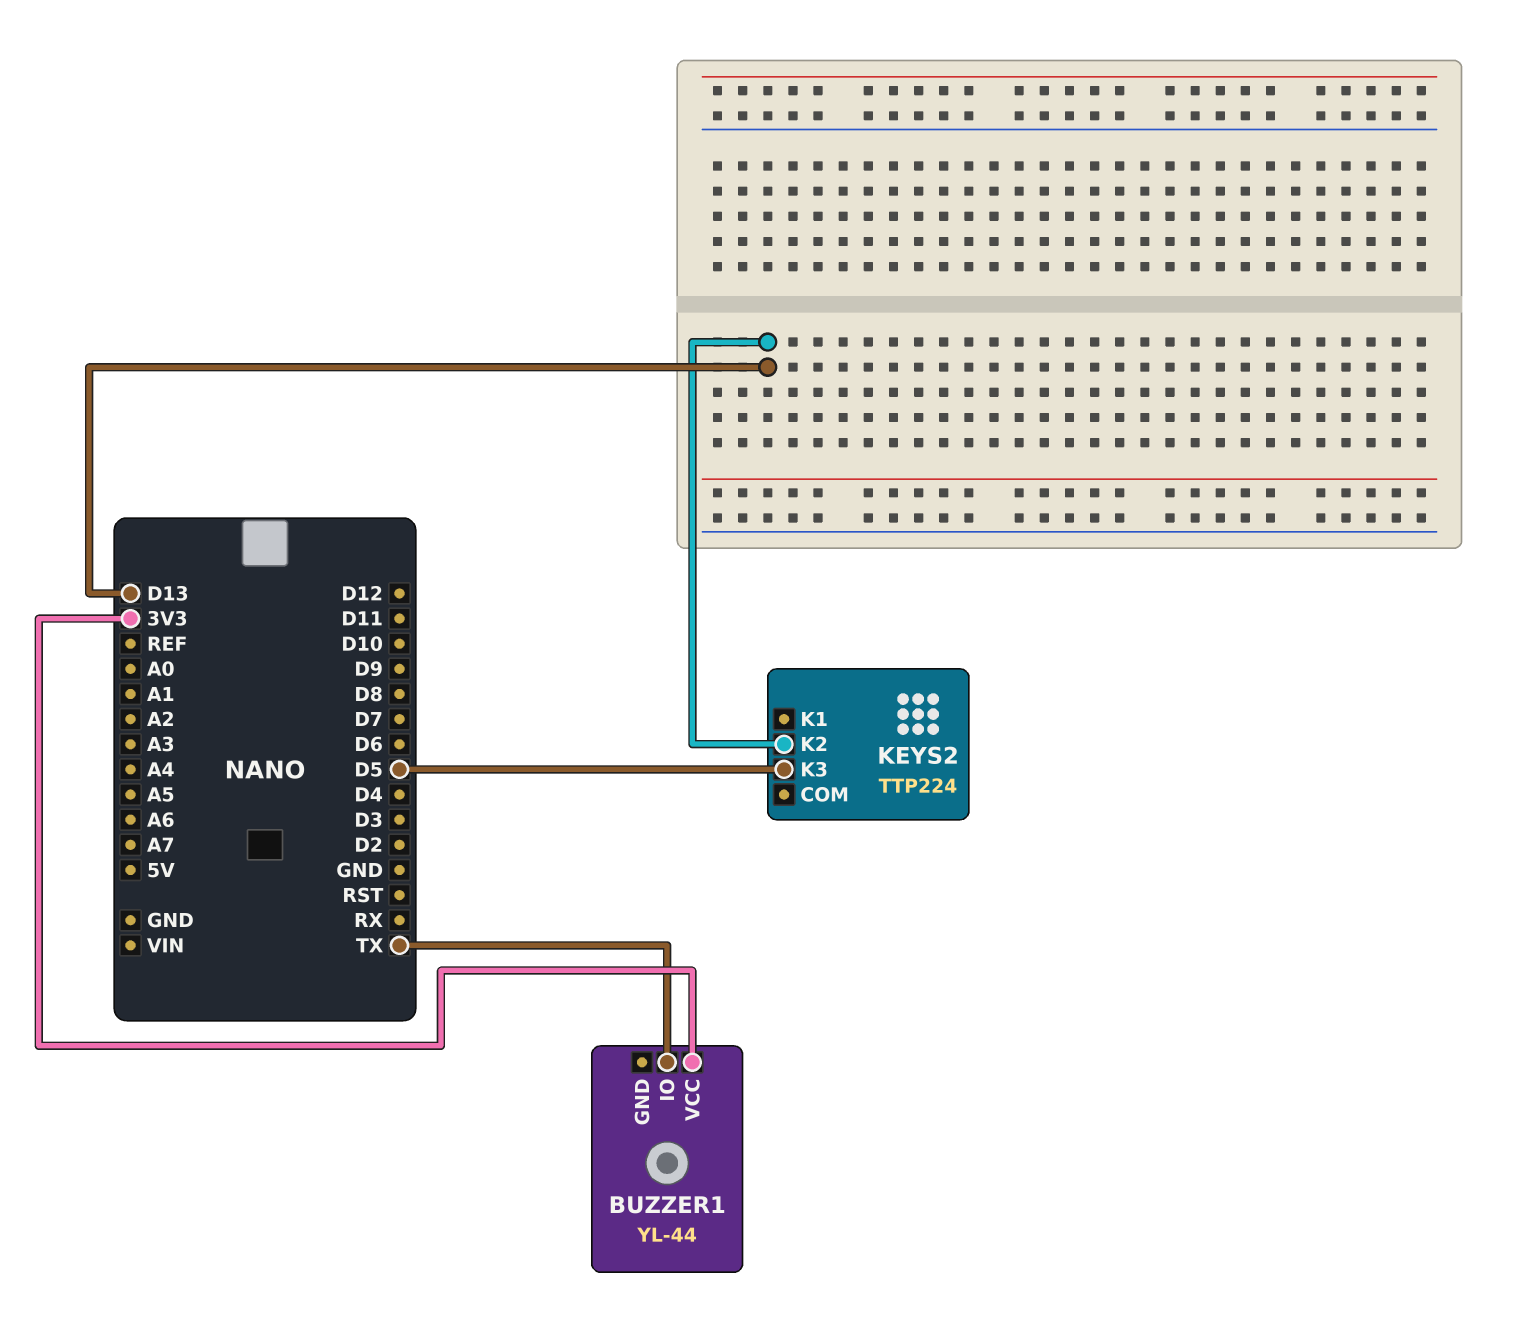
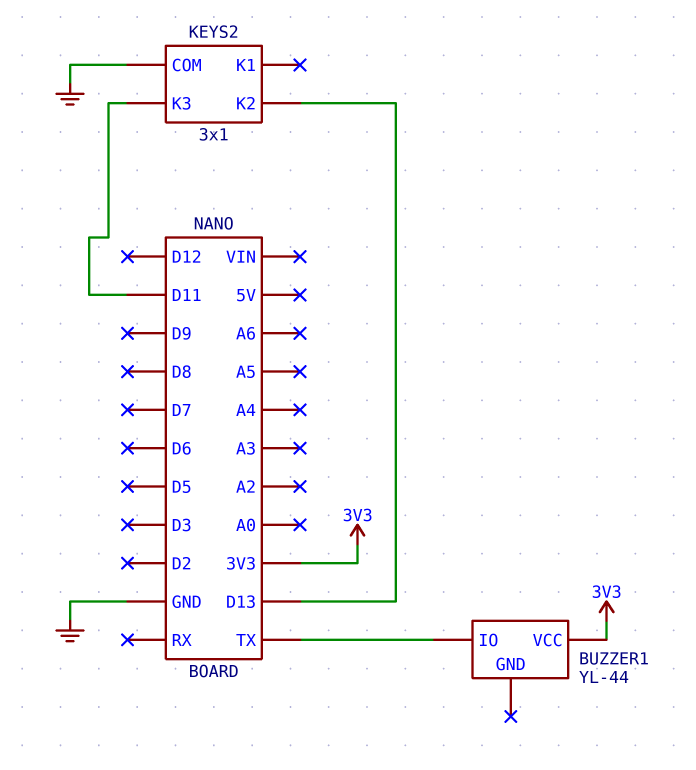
KEYS2: TTP224 -> 3x1
KEYS2 pin COM: none -> GND
KEYS2 pin K3: D5 -> D11

